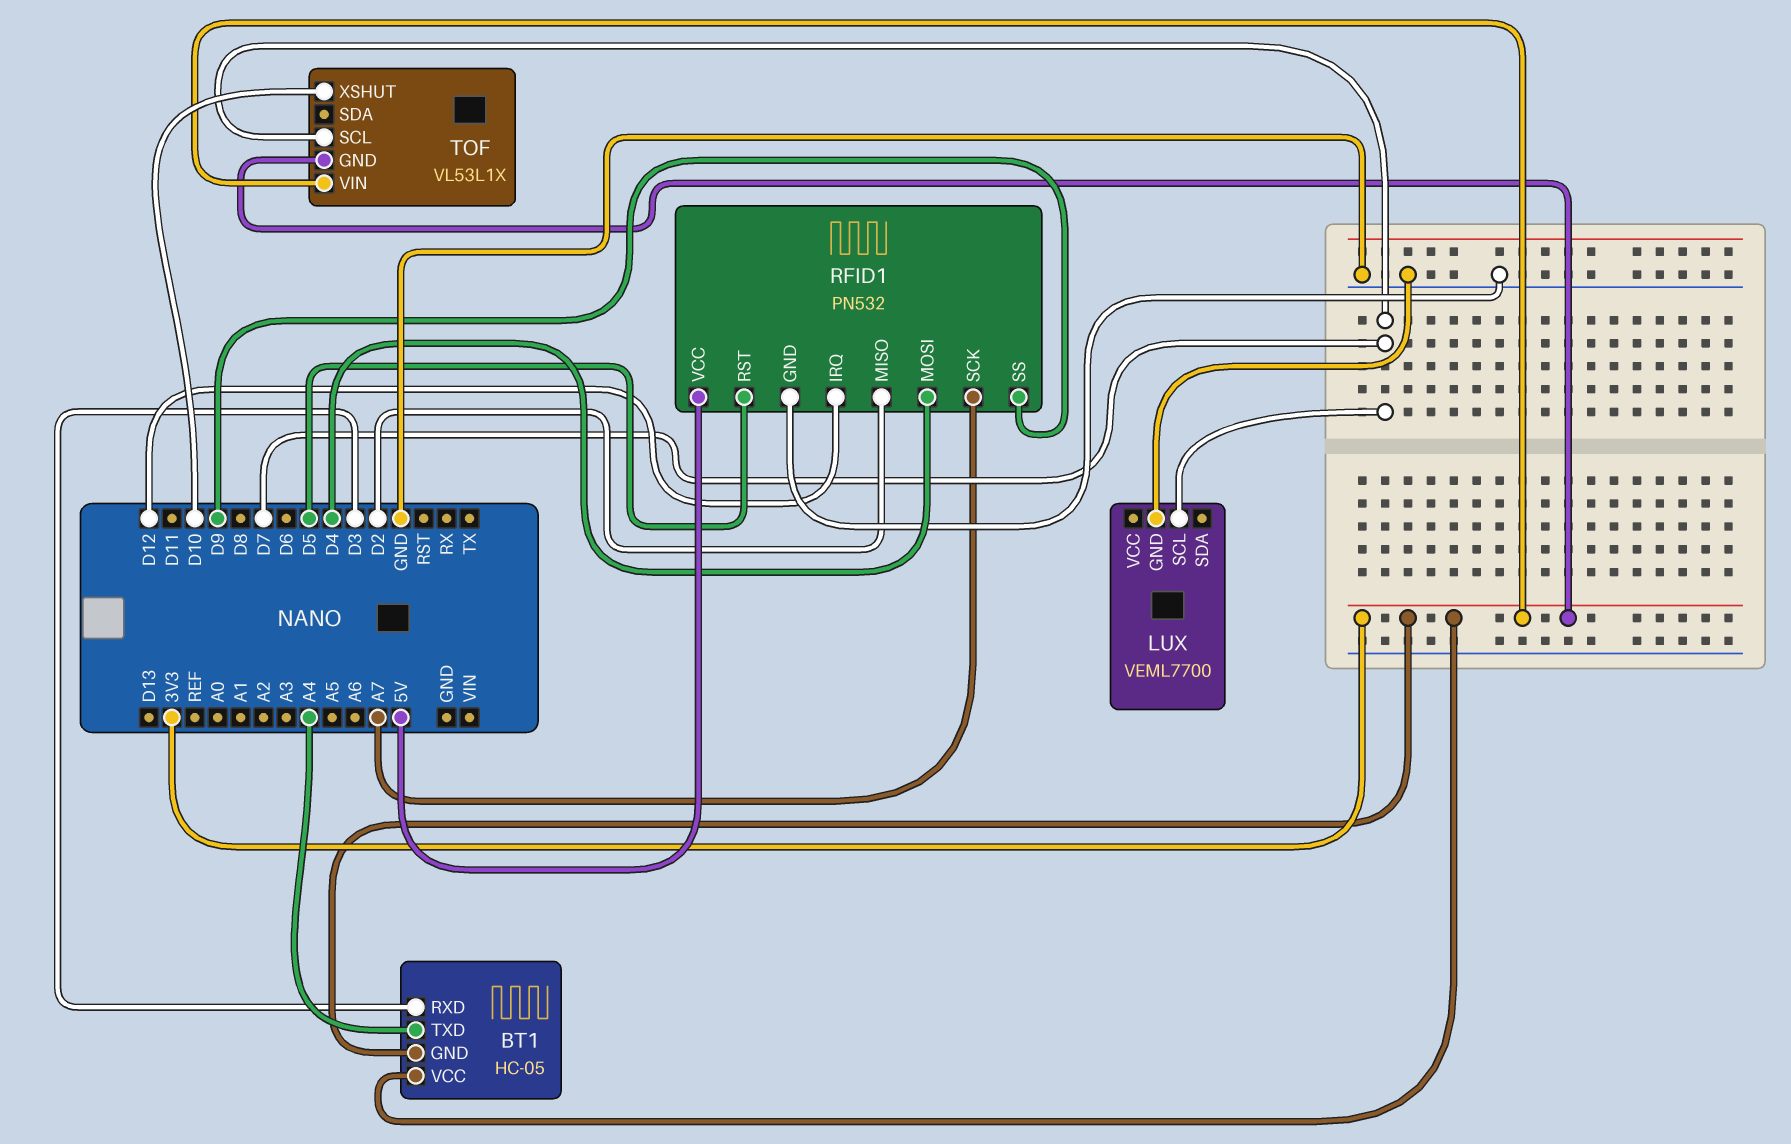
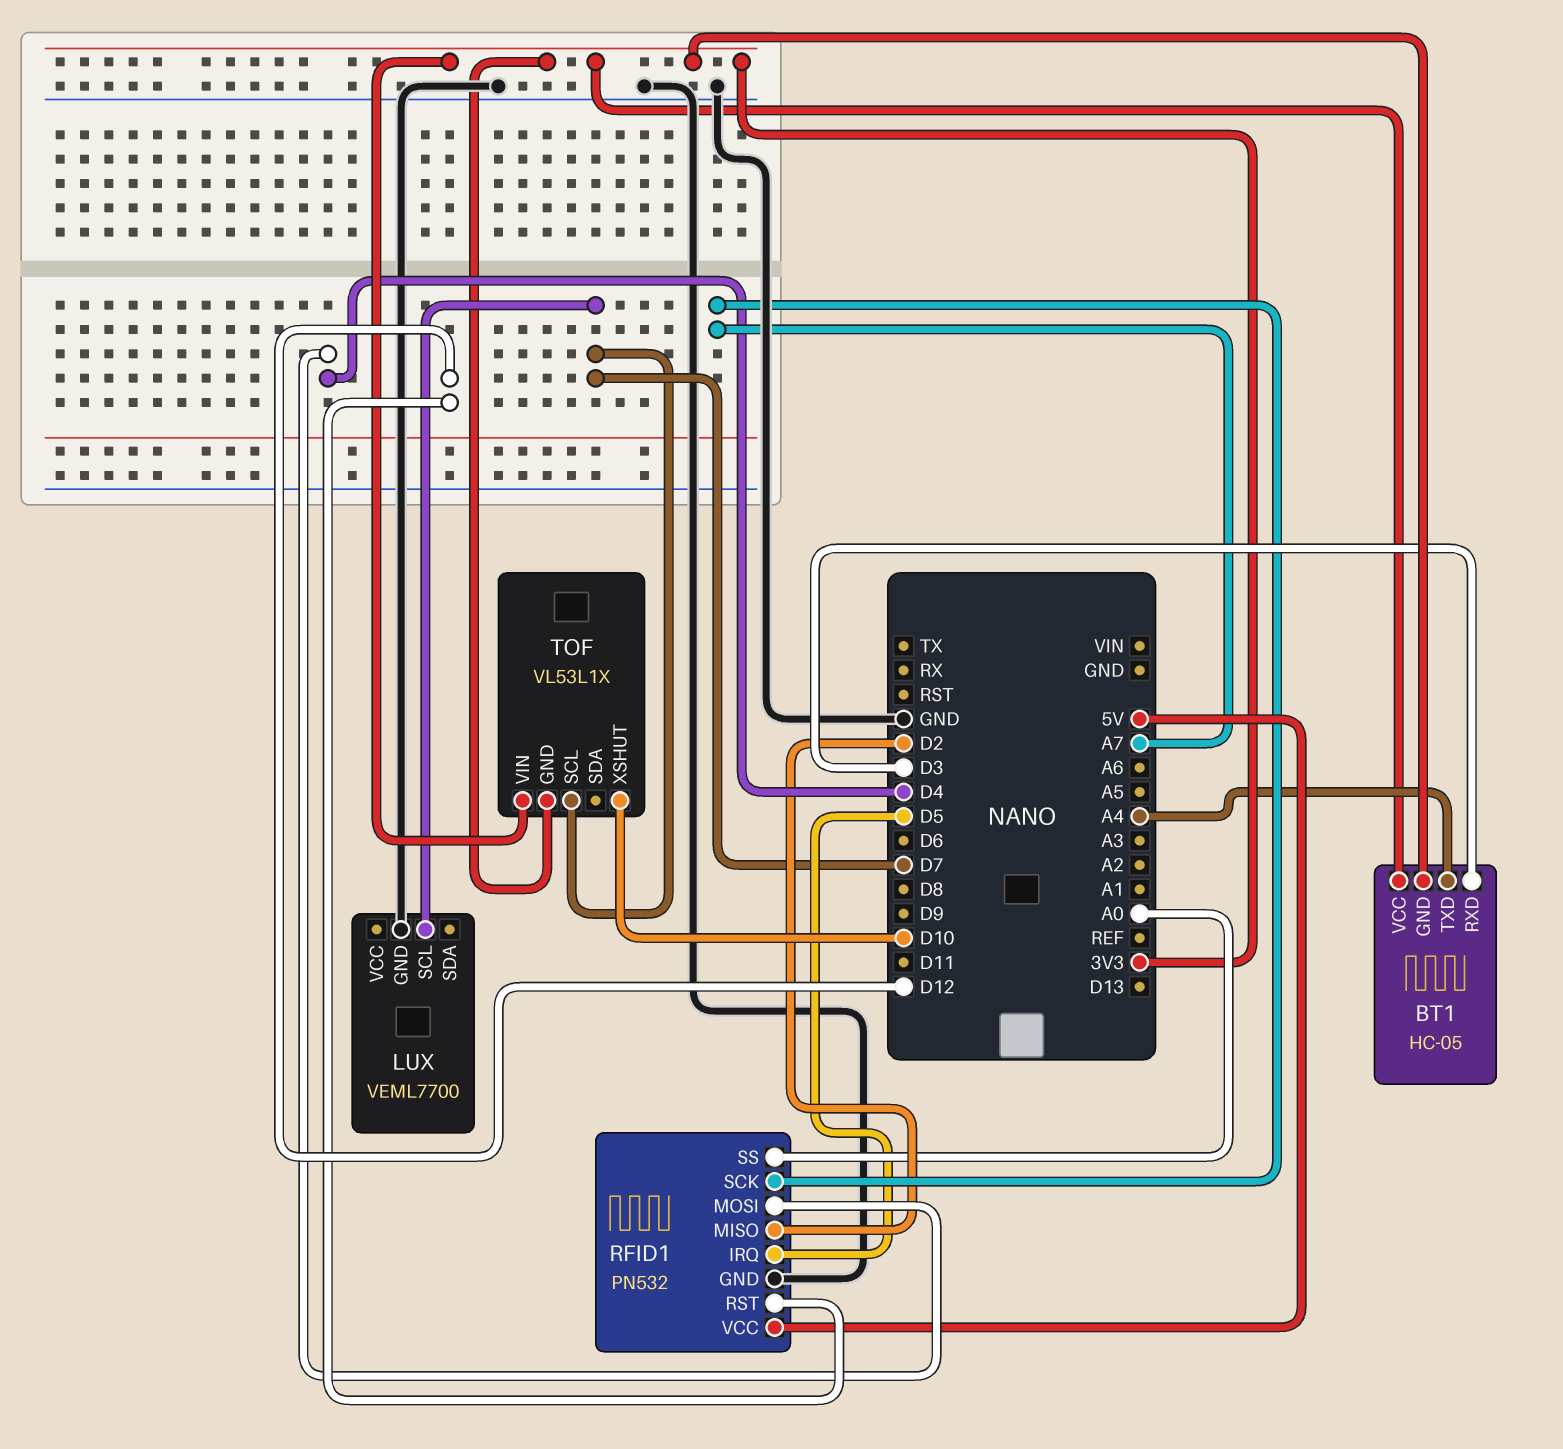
RFID1 pin IRQ: D12 -> D5
RFID1 pin RST: D5 -> D12
RFID1 pin SS: D9 -> A0

